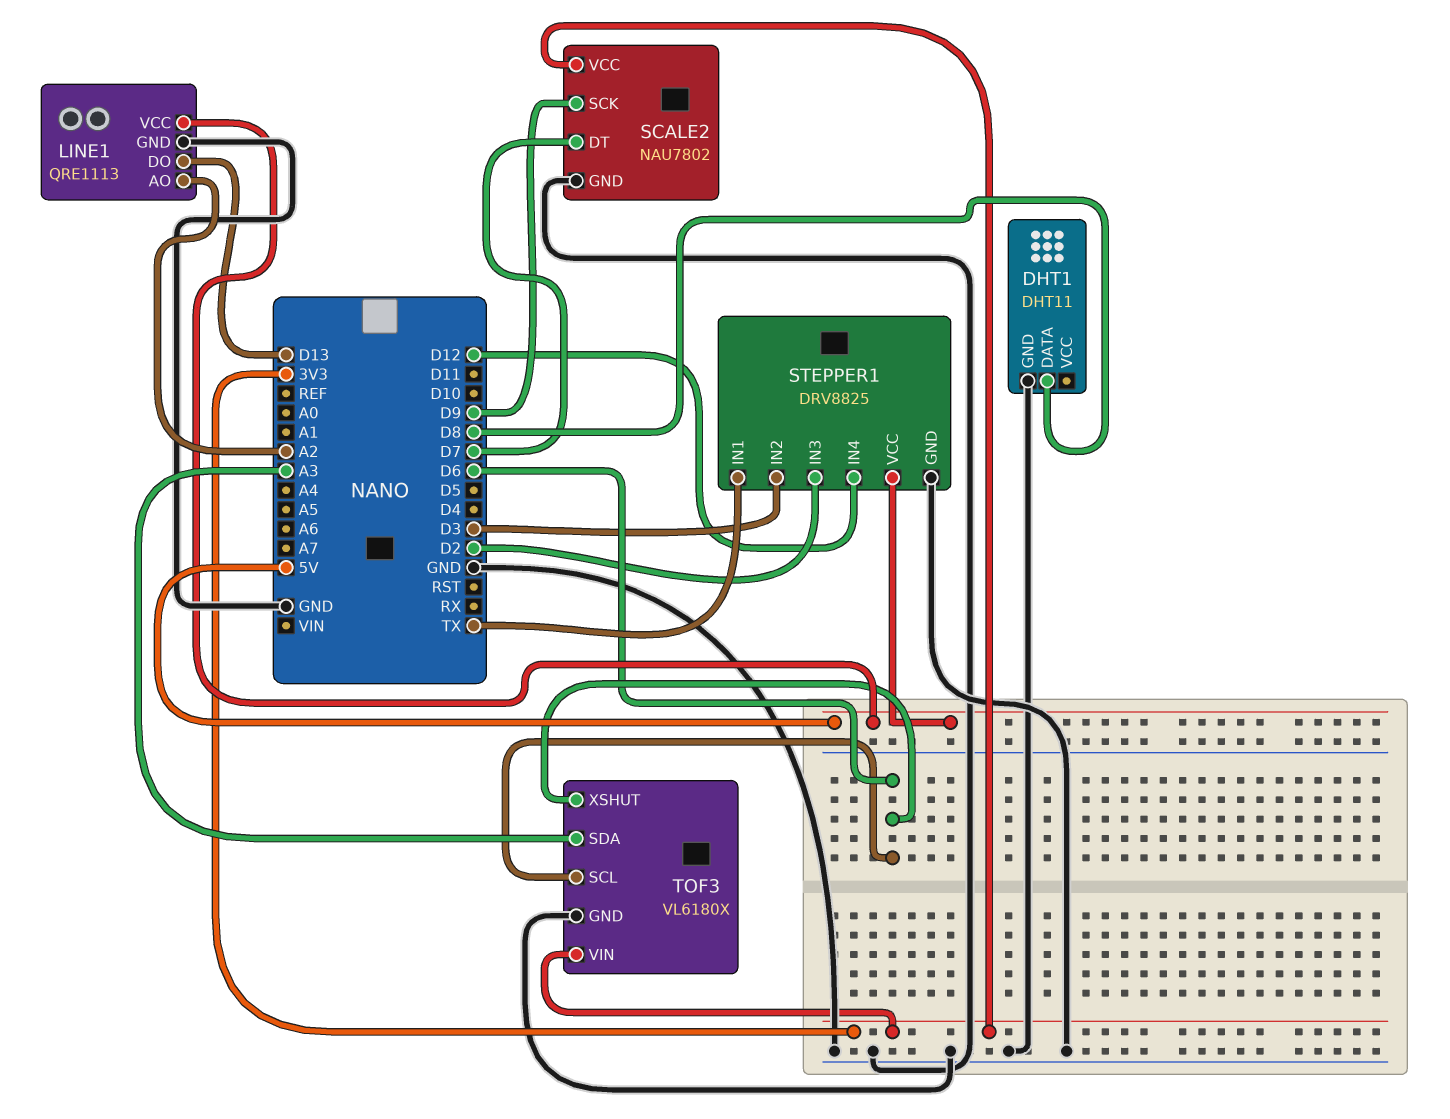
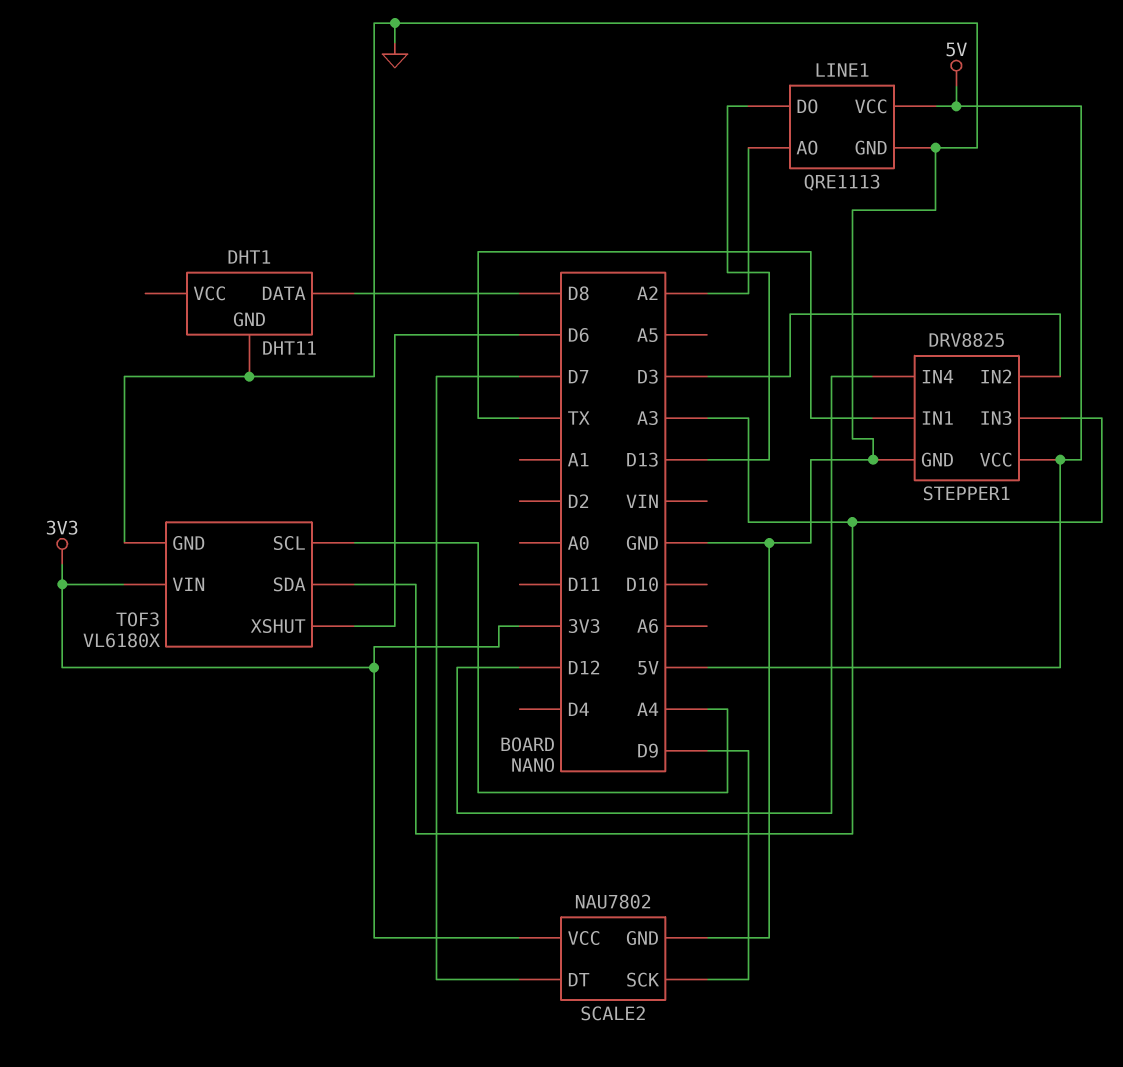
STEPPER1 pin IN3: D2 -> A3
TOF3 pin SCL: D6 -> A4

